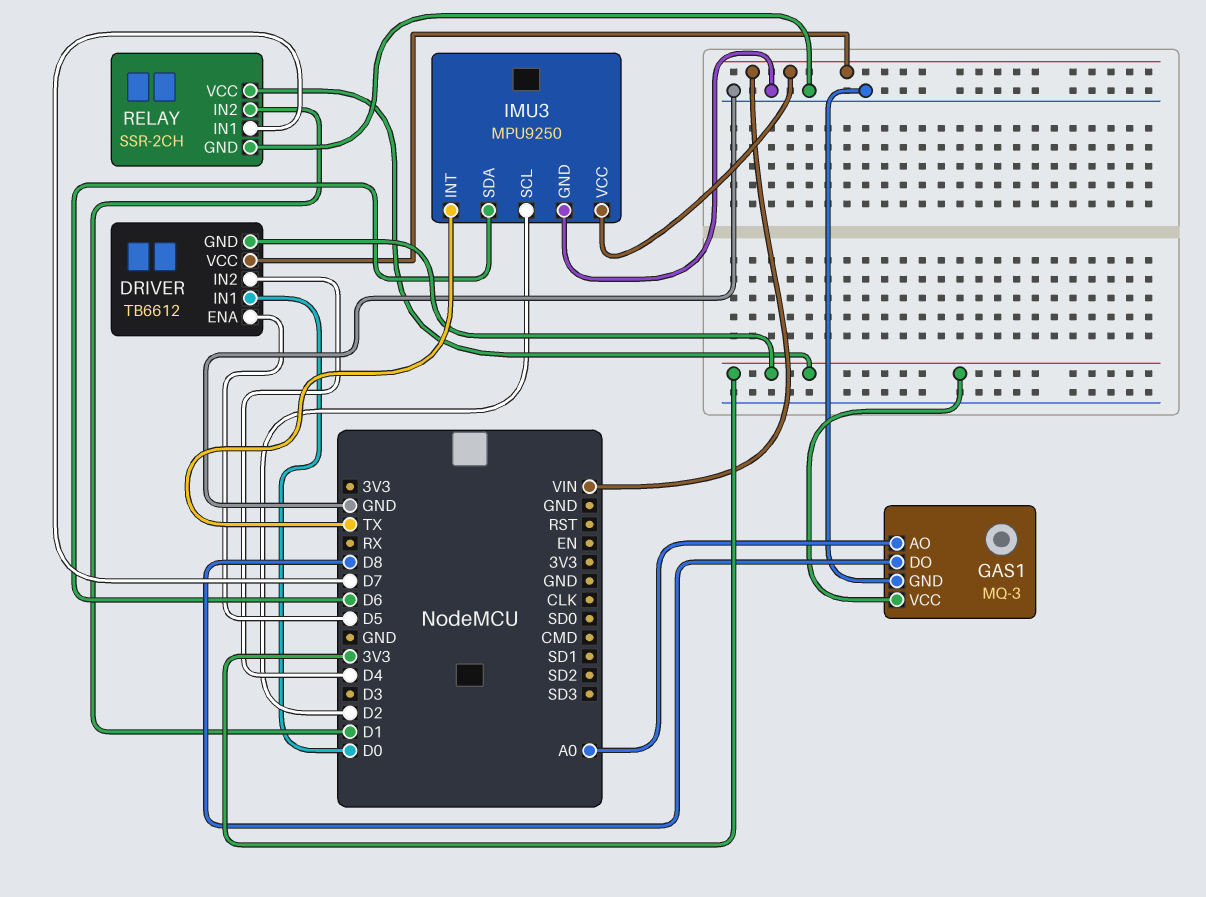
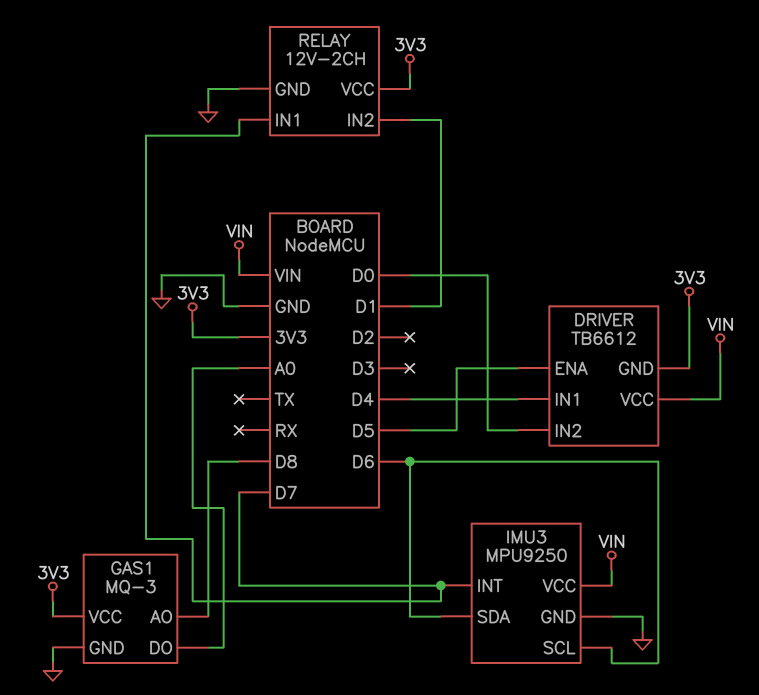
DRIVER pin IN1: D0 -> D4
DRIVER pin IN2: D4 -> D0
GAS1 pin AO: A0 -> D8
GAS1 pin DO: D8 -> A0
IMU3 pin INT: TX -> D7
IMU3 pin SCL: D2 -> D6
RELAY: SSR-2CH -> 12V-2CH

